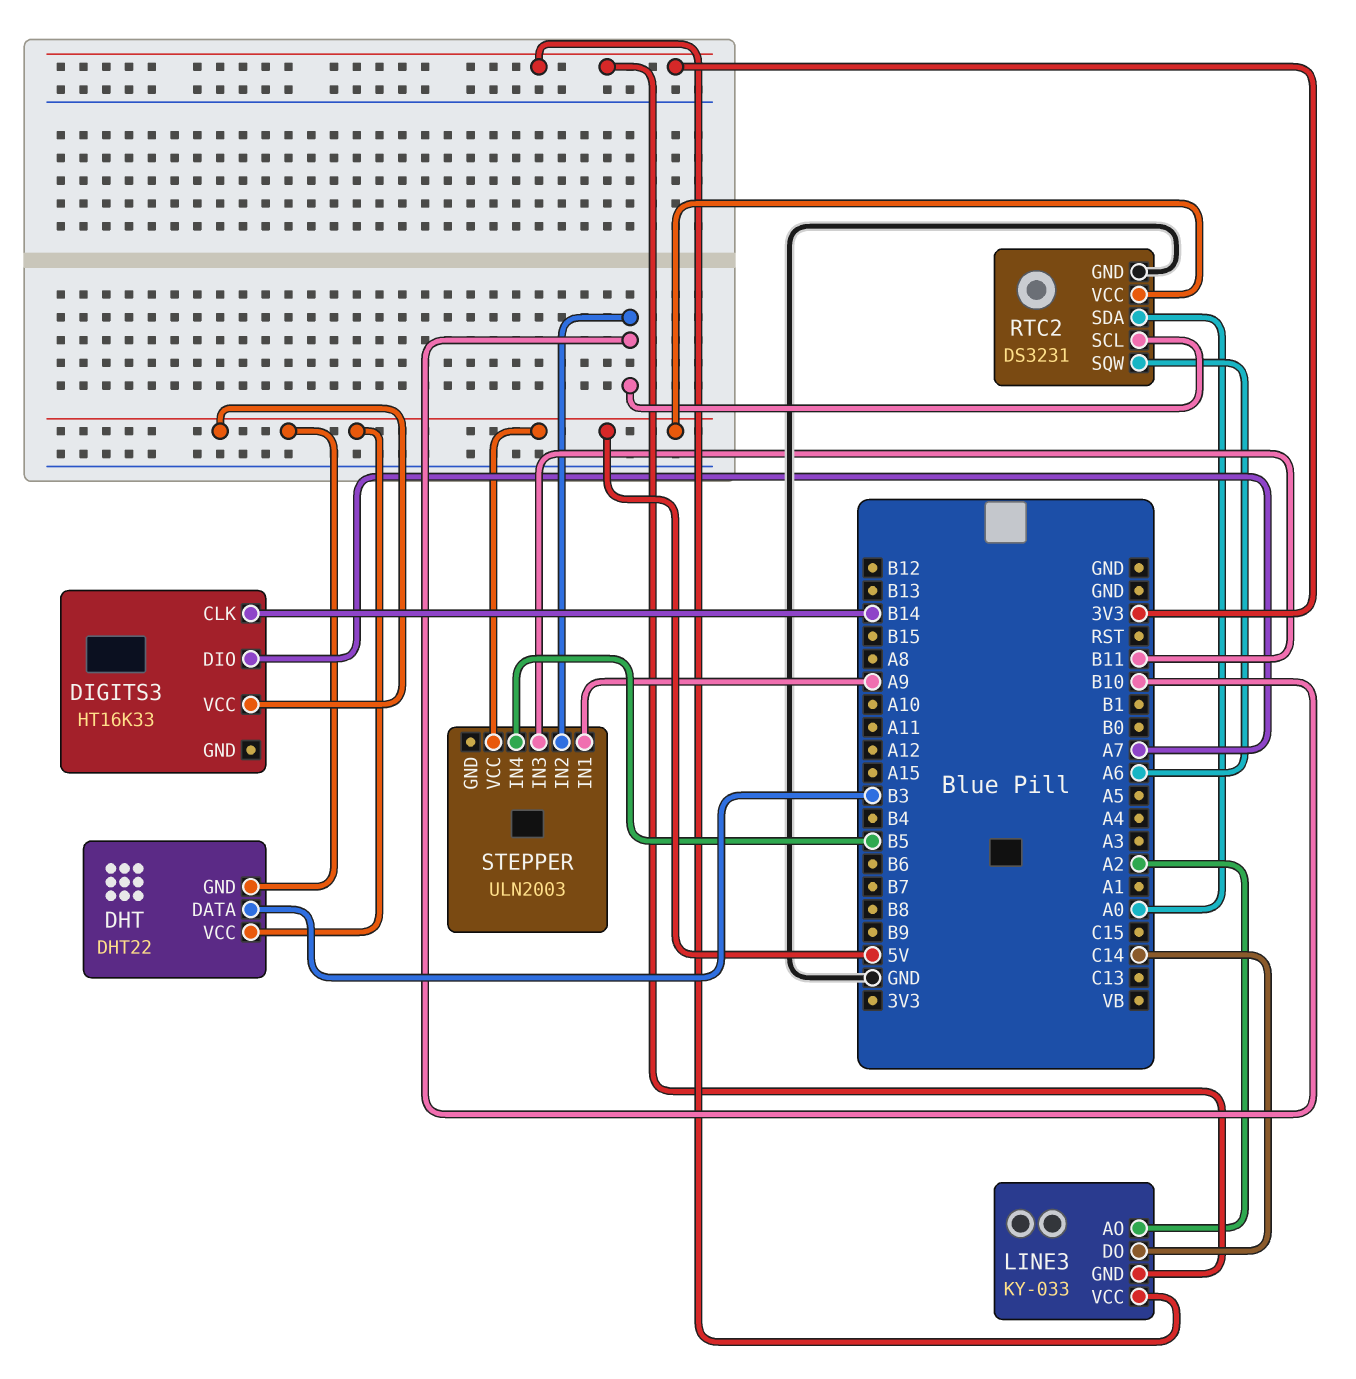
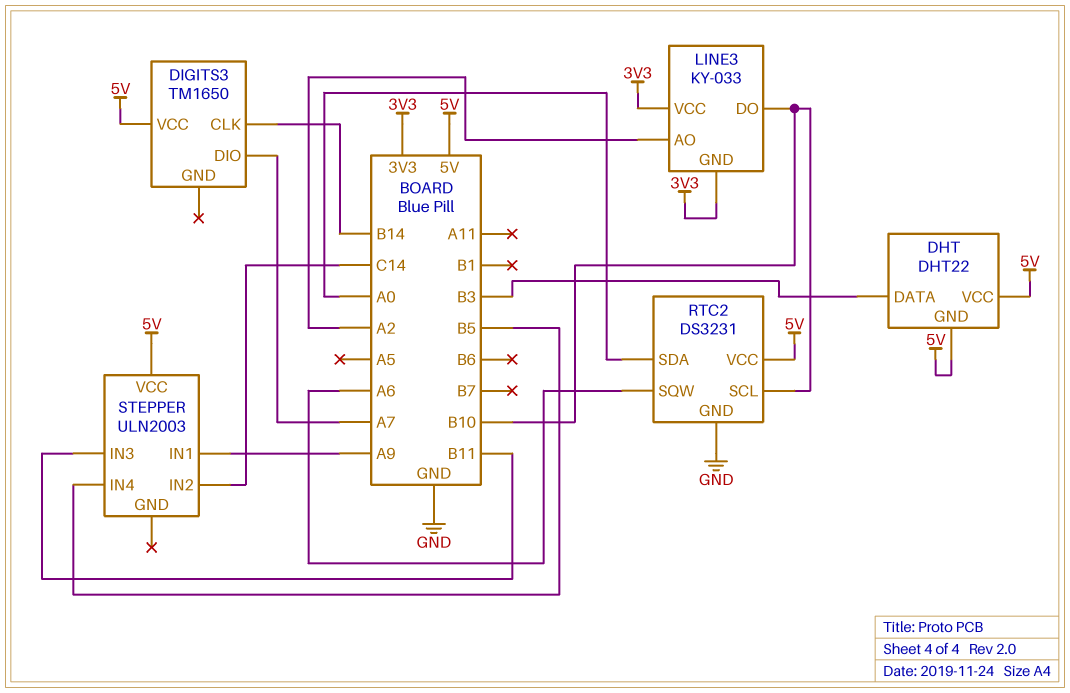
DIGITS3: HT16K33 -> TM1650
LINE3 pin DO: C14 -> B10
STEPPER pin IN2: B10 -> C14

